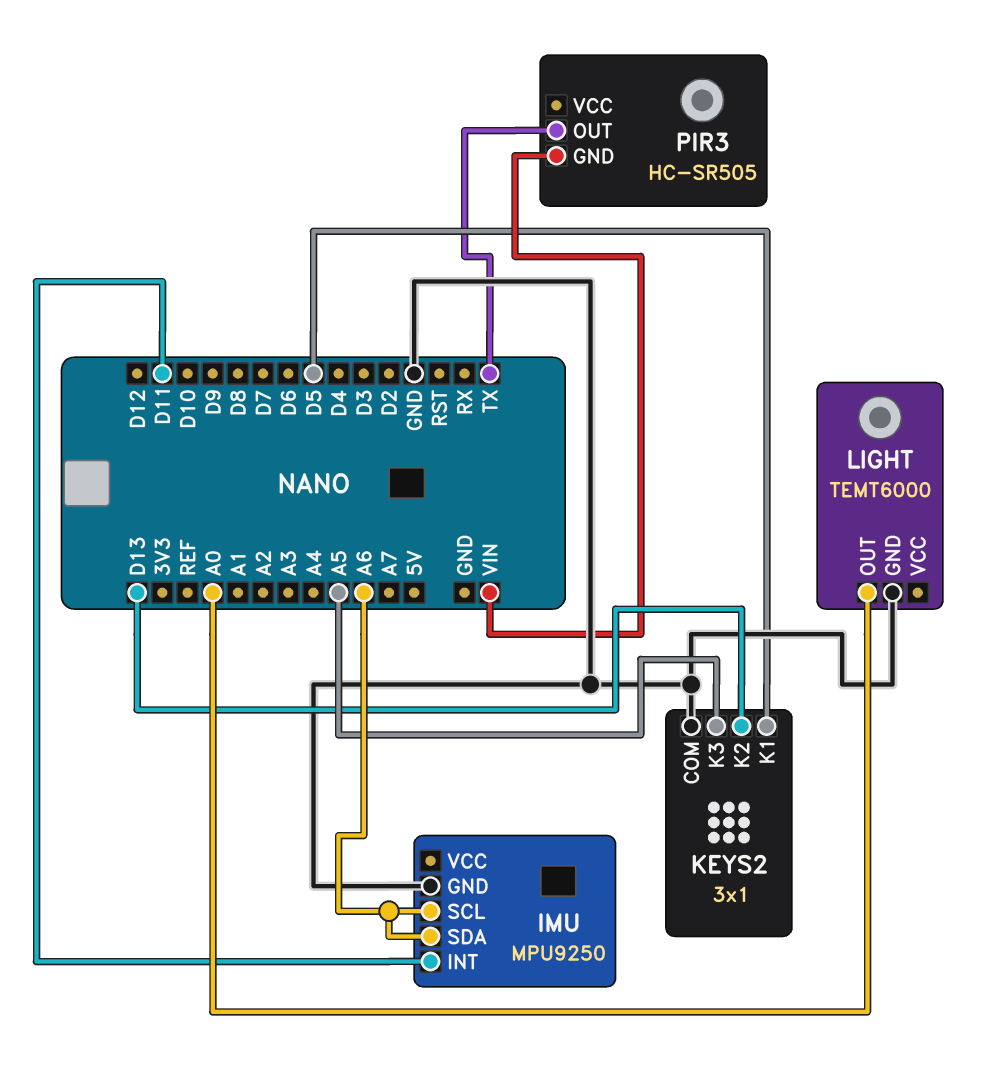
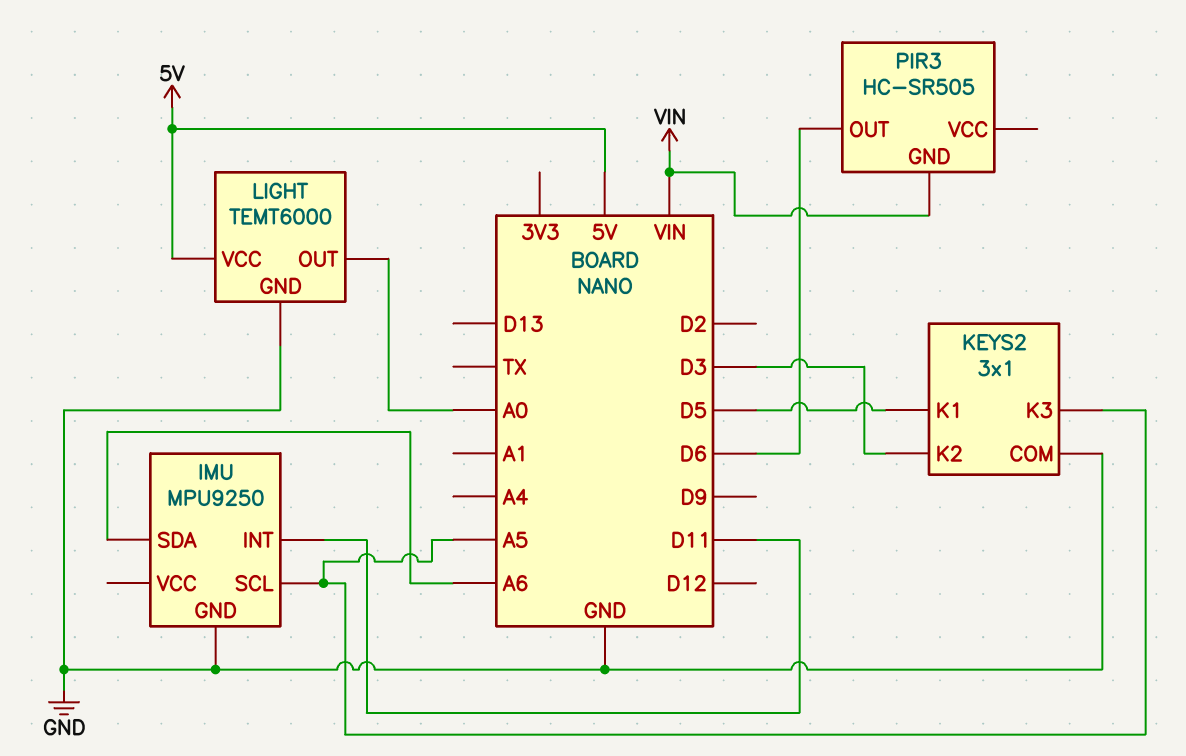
IMU pin SCL: A6 -> A5
KEYS2 pin K2: D13 -> D3
LIGHT pin VCC: none -> 5V
PIR3 pin OUT: TX -> D6

